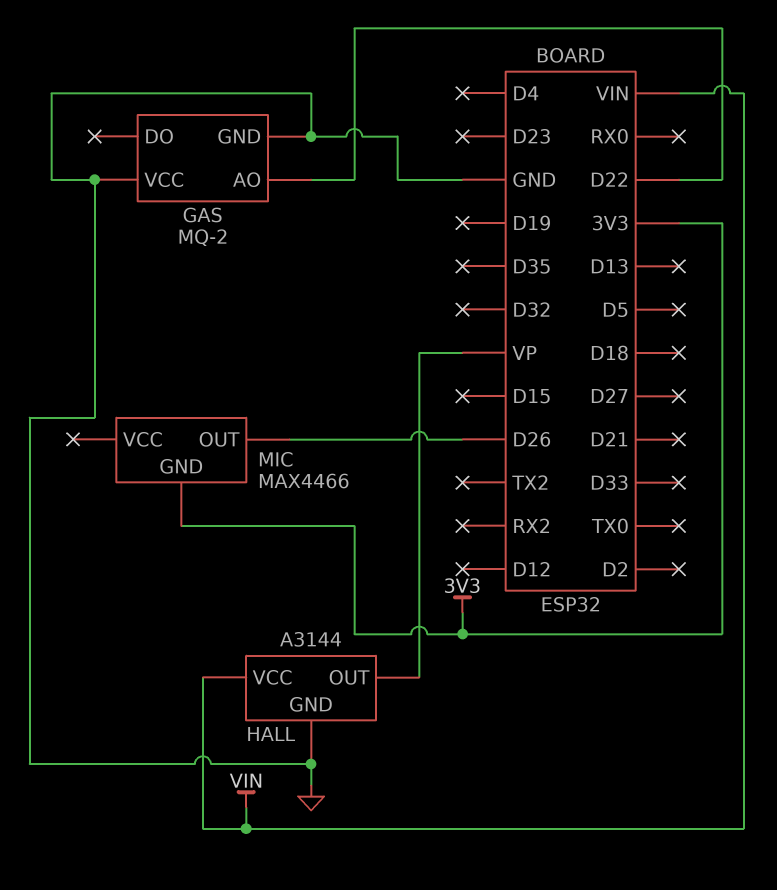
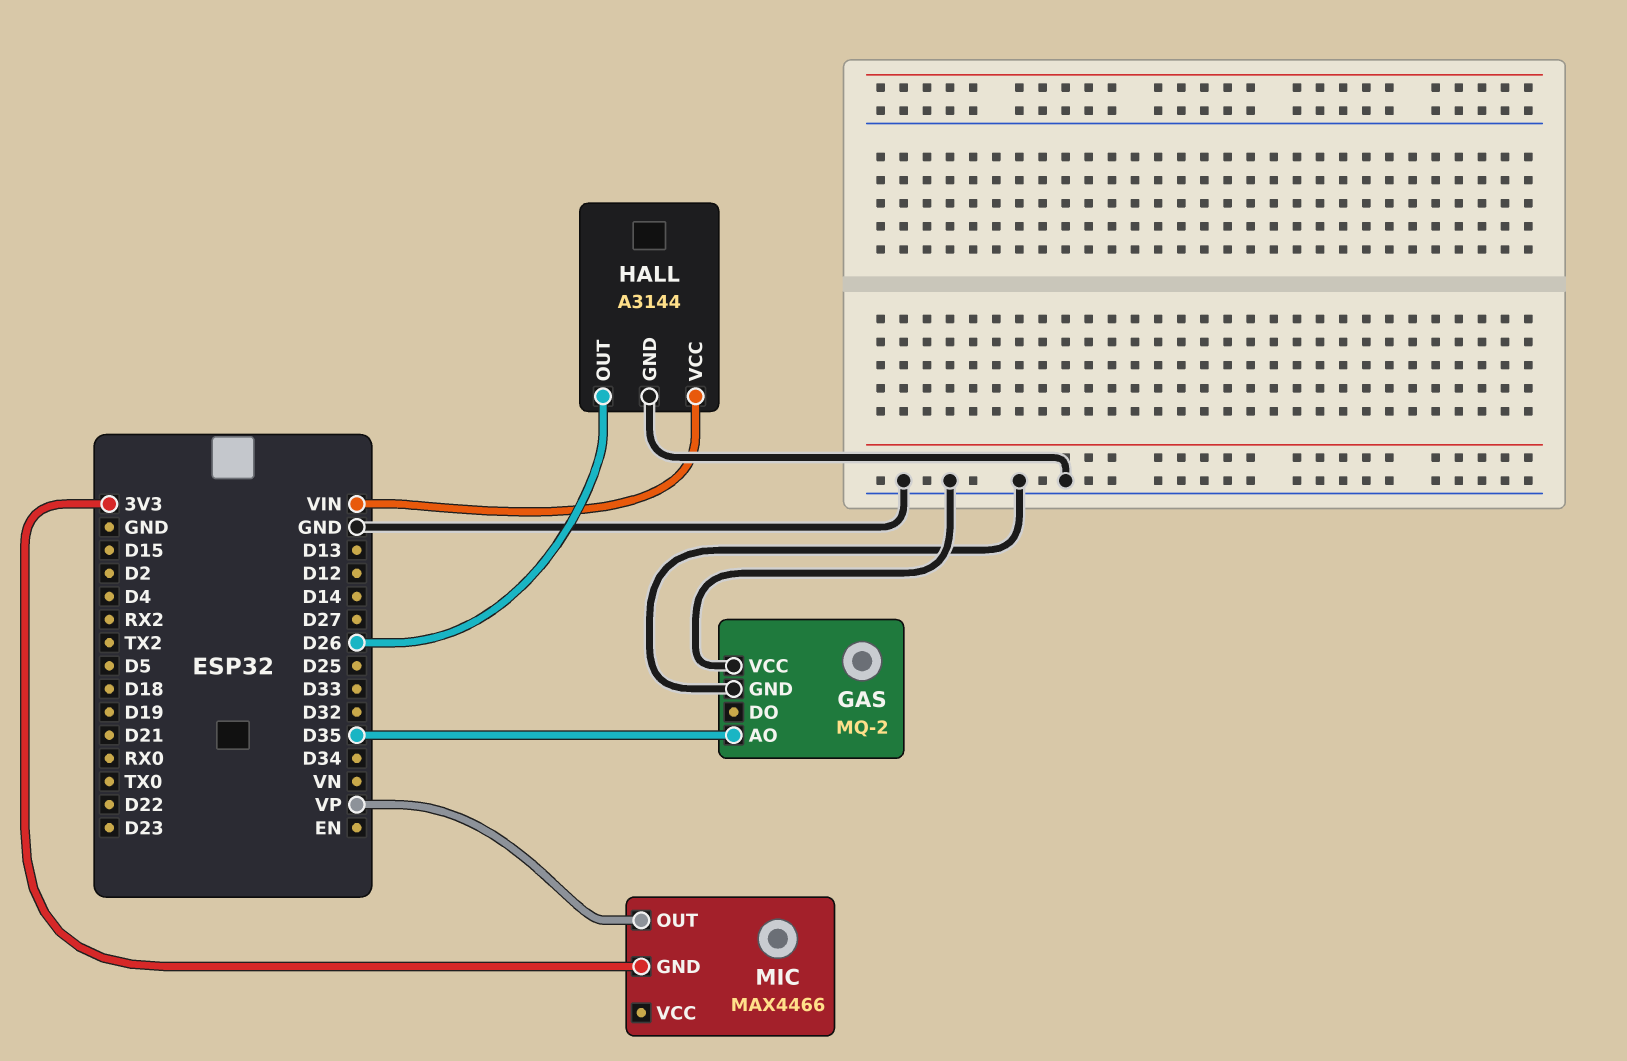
GAS pin AO: D22 -> D35
HALL pin OUT: VP -> D26
MIC pin OUT: D26 -> VP

